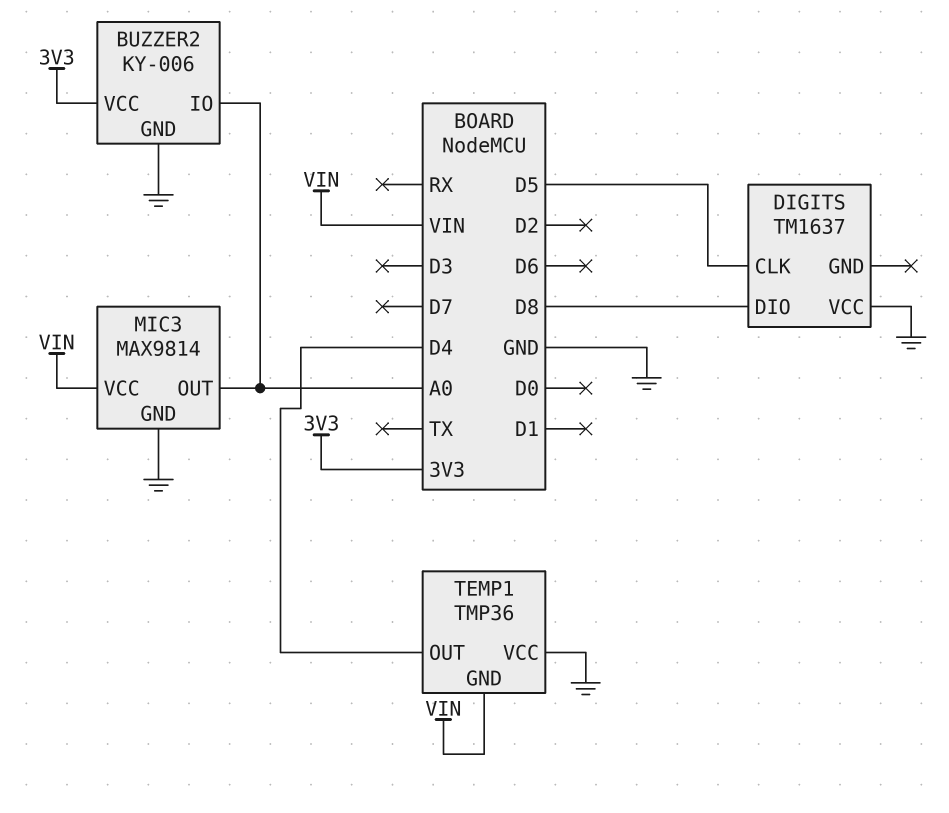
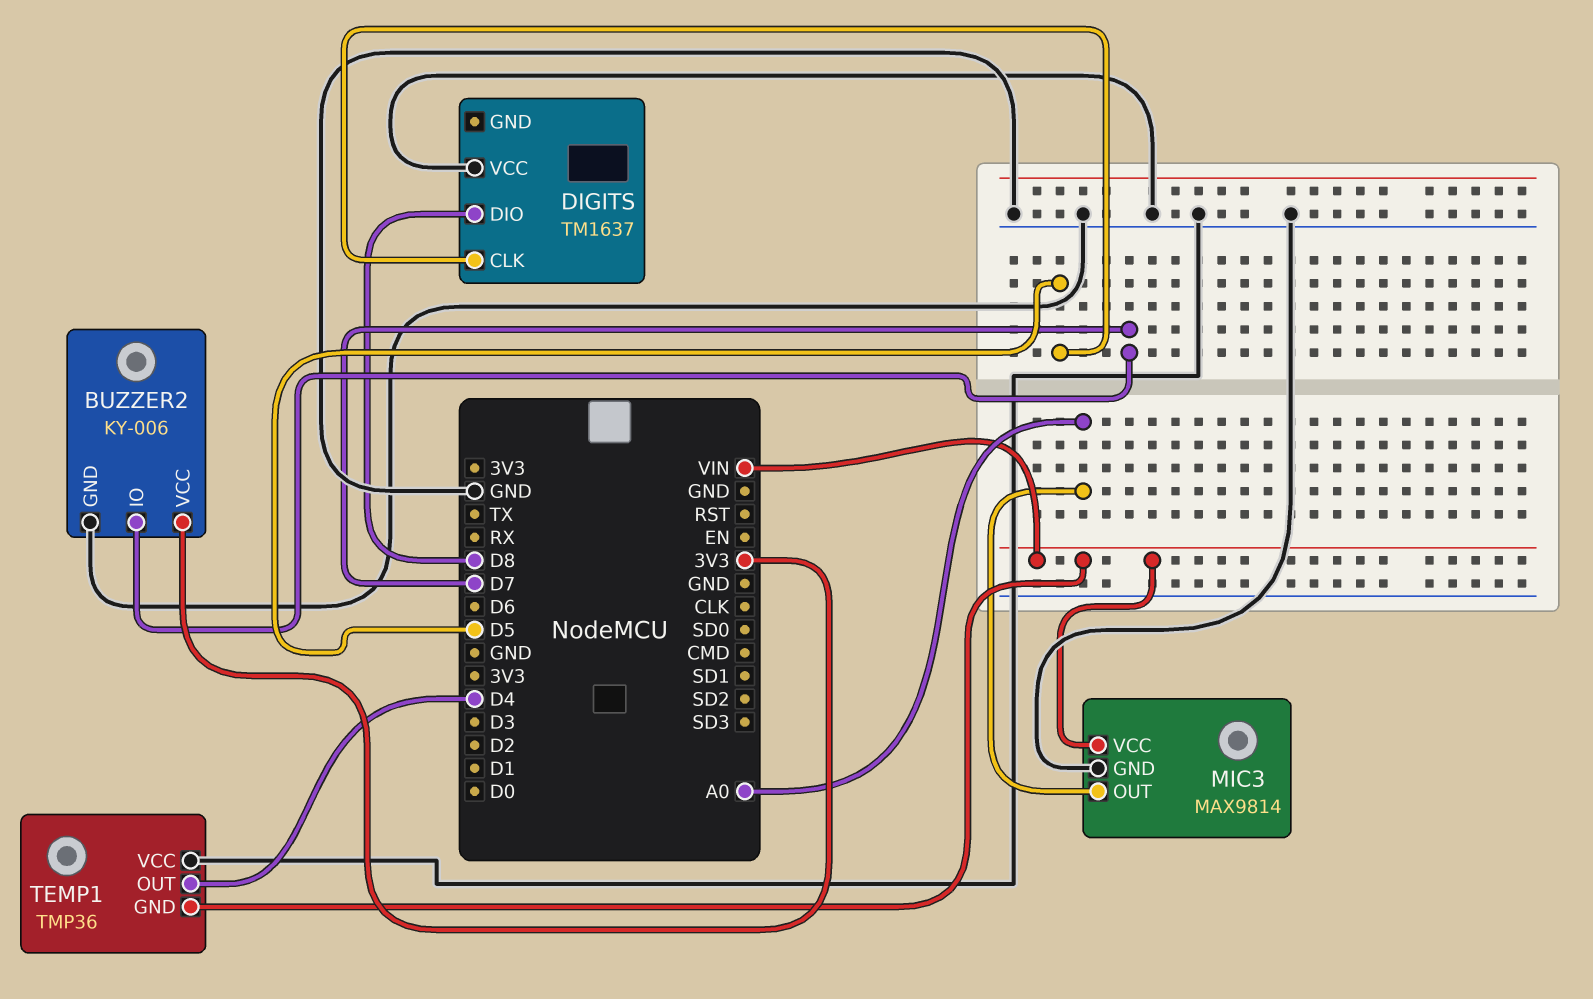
BUZZER2 pin IO: A0 -> D7

